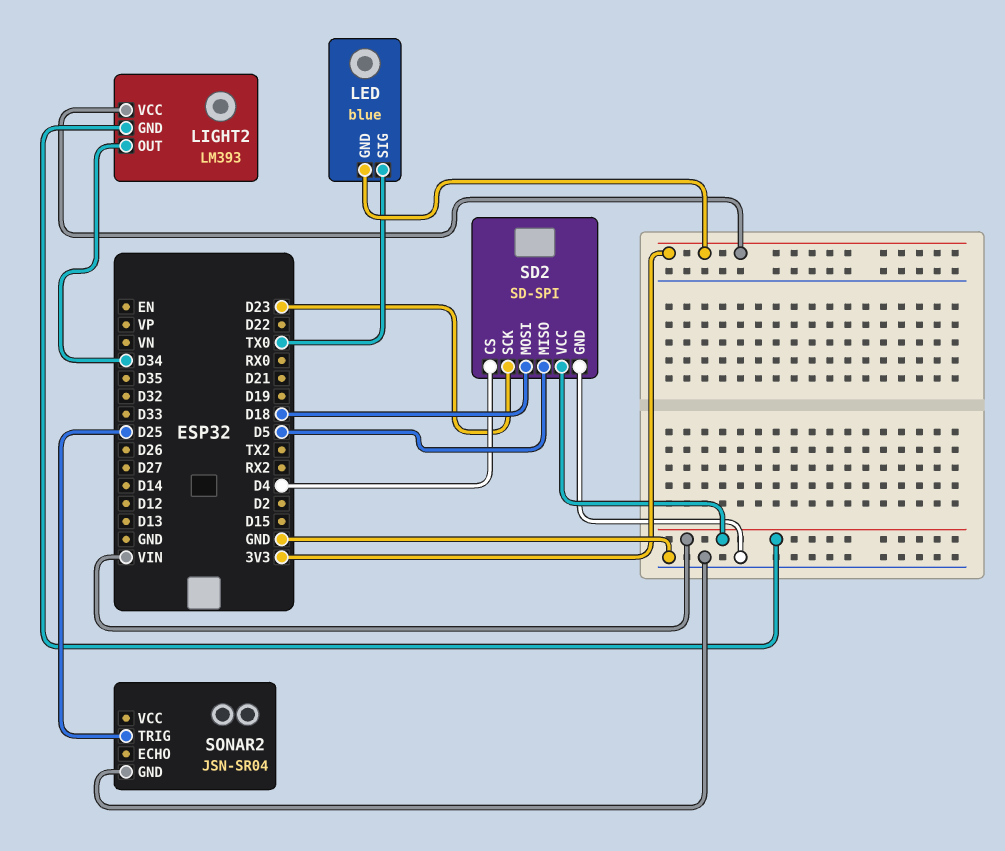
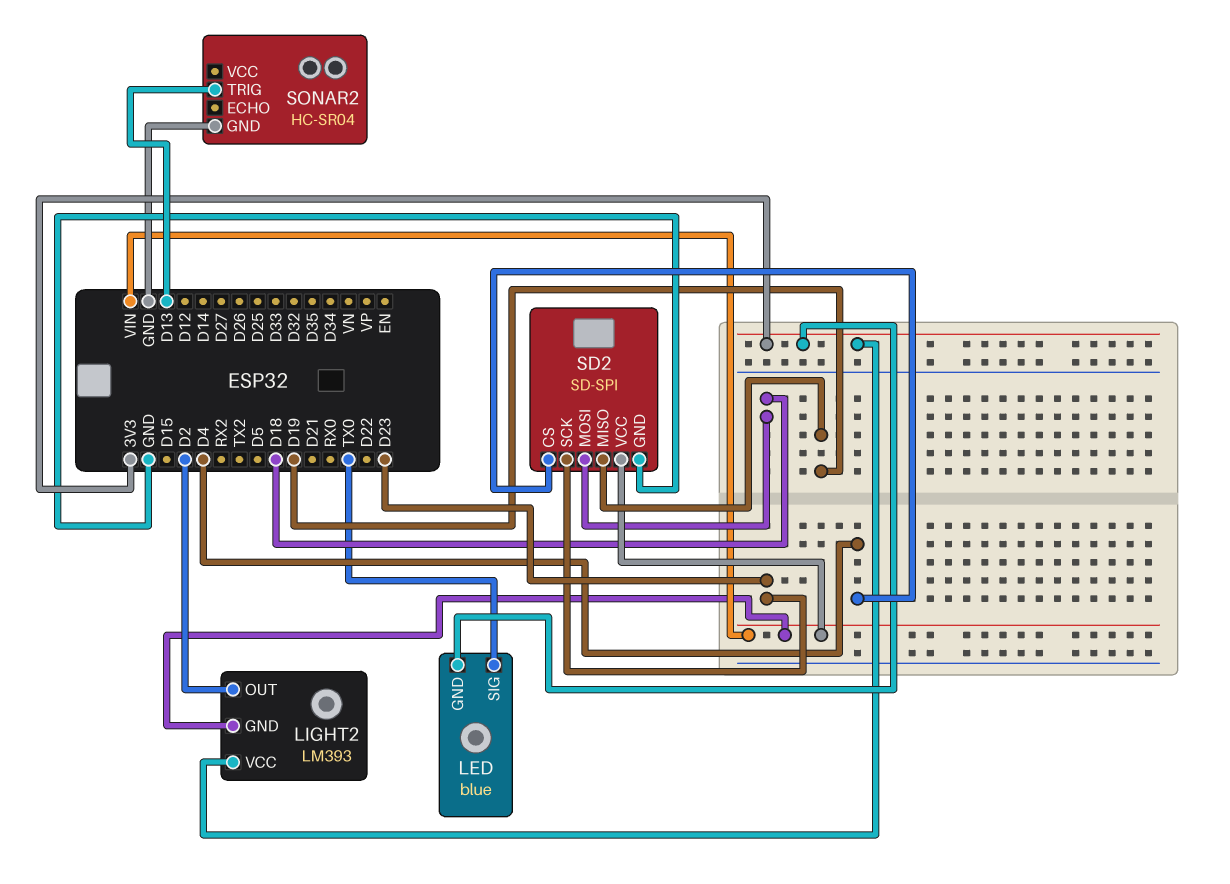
LIGHT2 pin OUT: D34 -> D2
SD2 pin MISO: D5 -> D19
SONAR2: JSN-SR04 -> HC-SR04
SONAR2 pin TRIG: D25 -> D13

